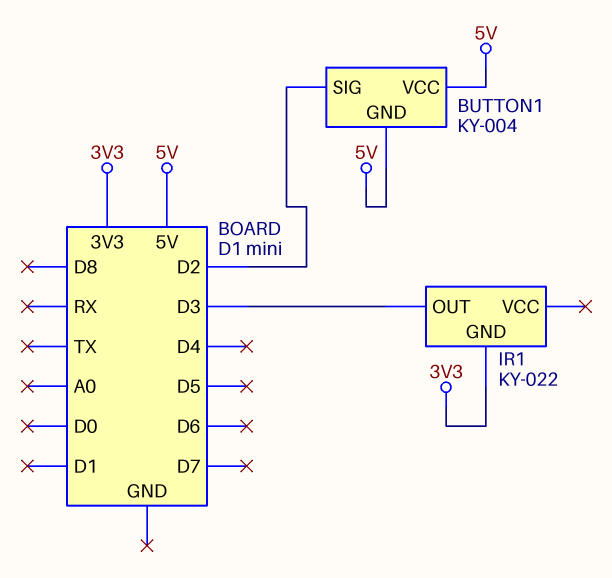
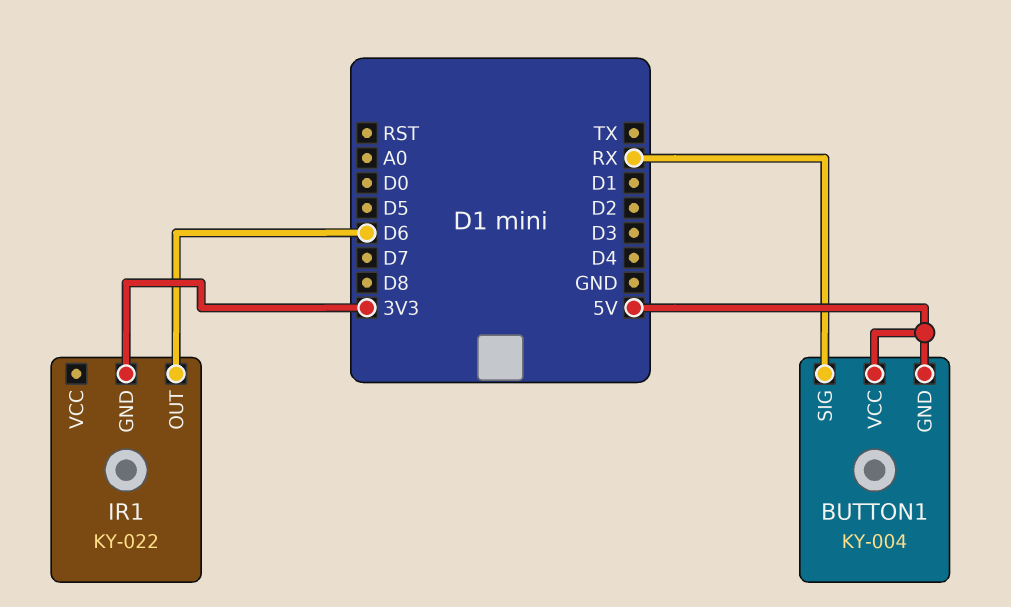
BUTTON1 pin SIG: D2 -> RX
IR1 pin OUT: D3 -> D6

